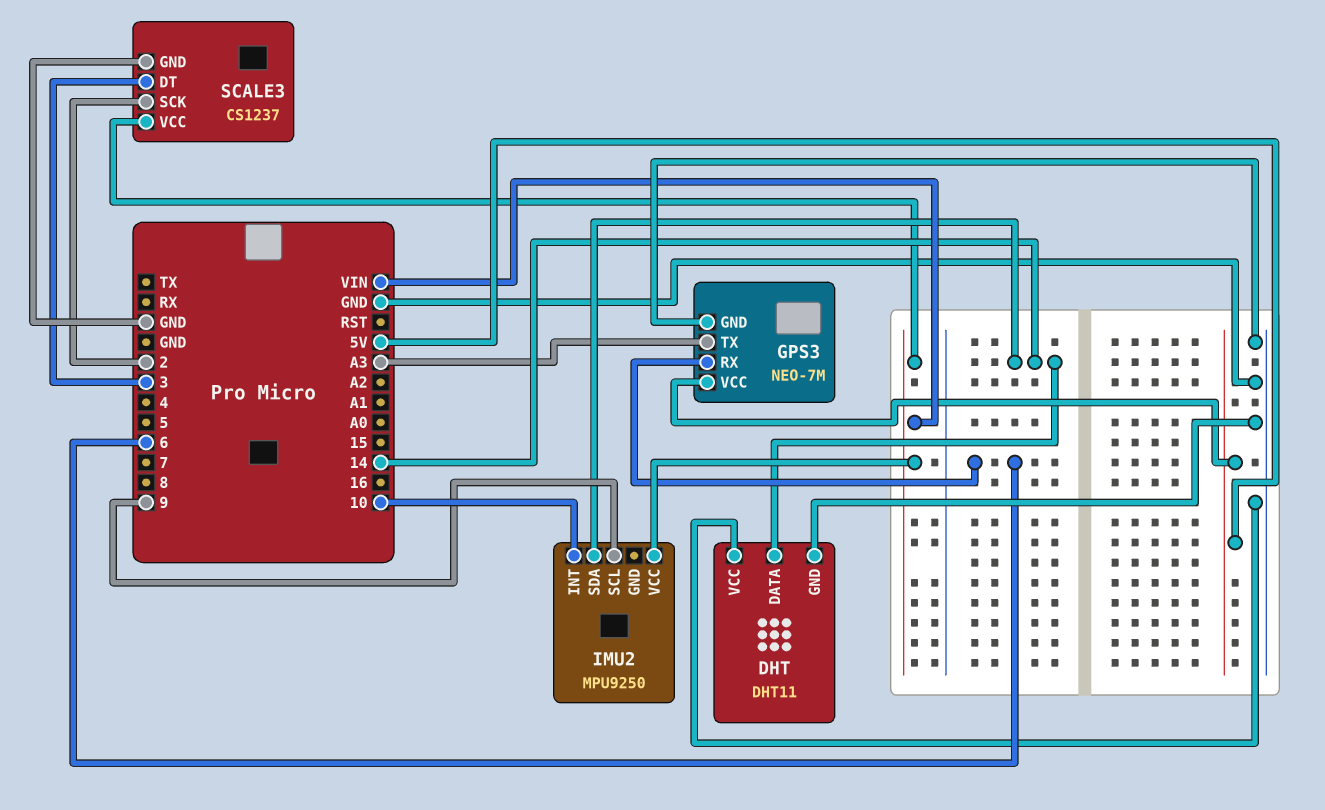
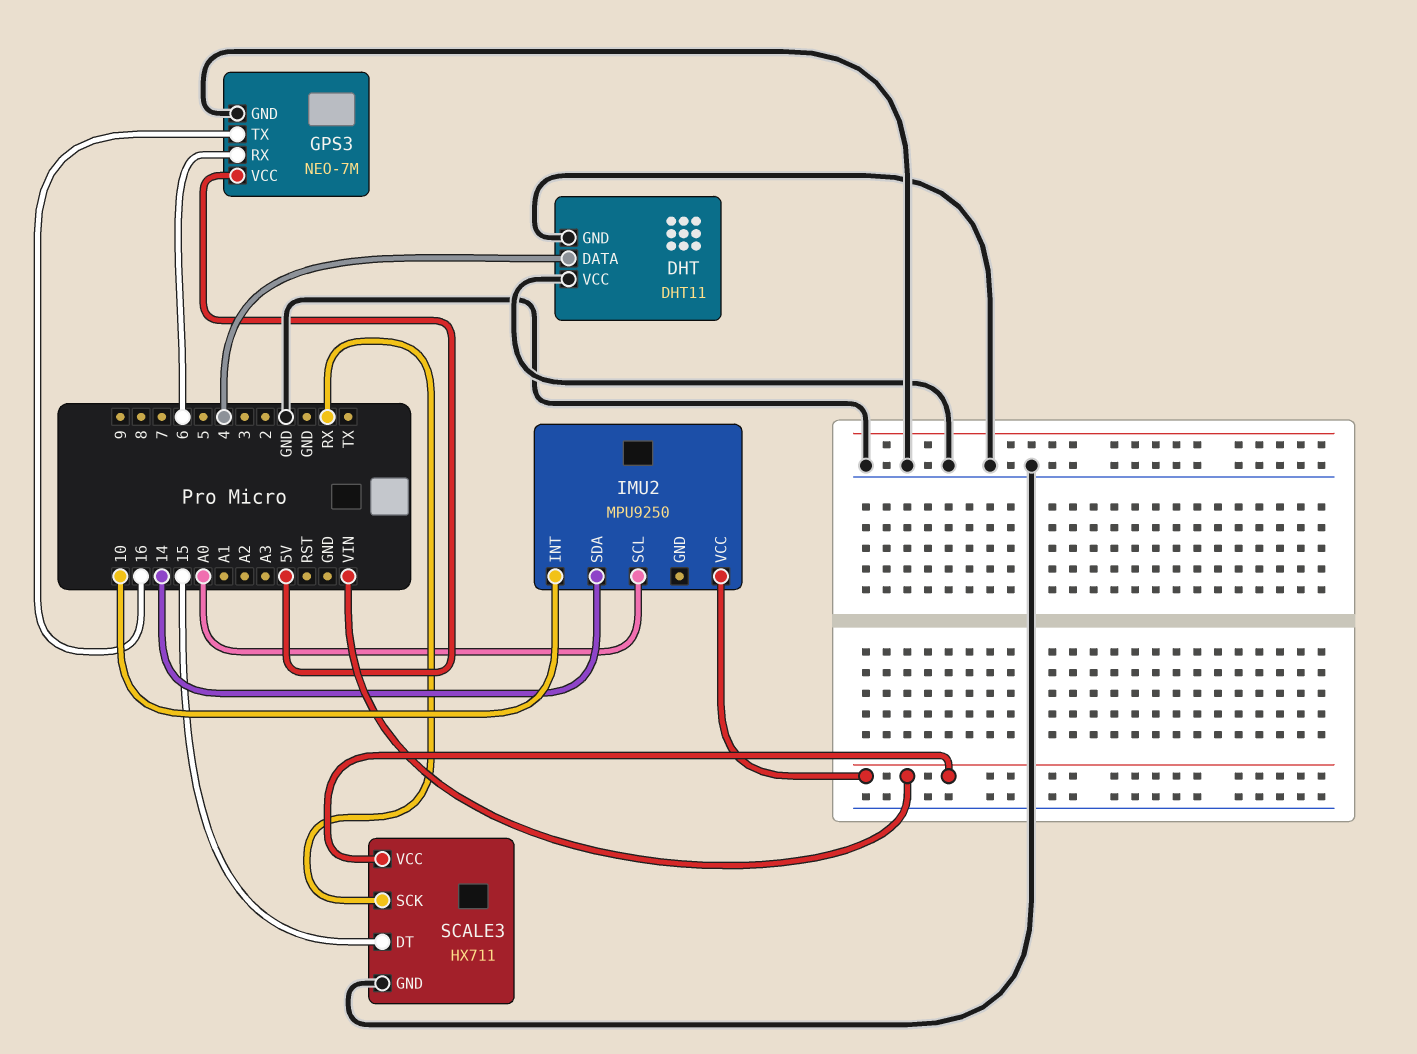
DHT pin DATA: 14 -> 4
GPS3 pin TX: A3 -> 16
IMU2 pin SCL: 9 -> A0
SCALE3: CS1237 -> HX711
SCALE3 pin DT: 3 -> 15
SCALE3 pin SCK: 2 -> RX

